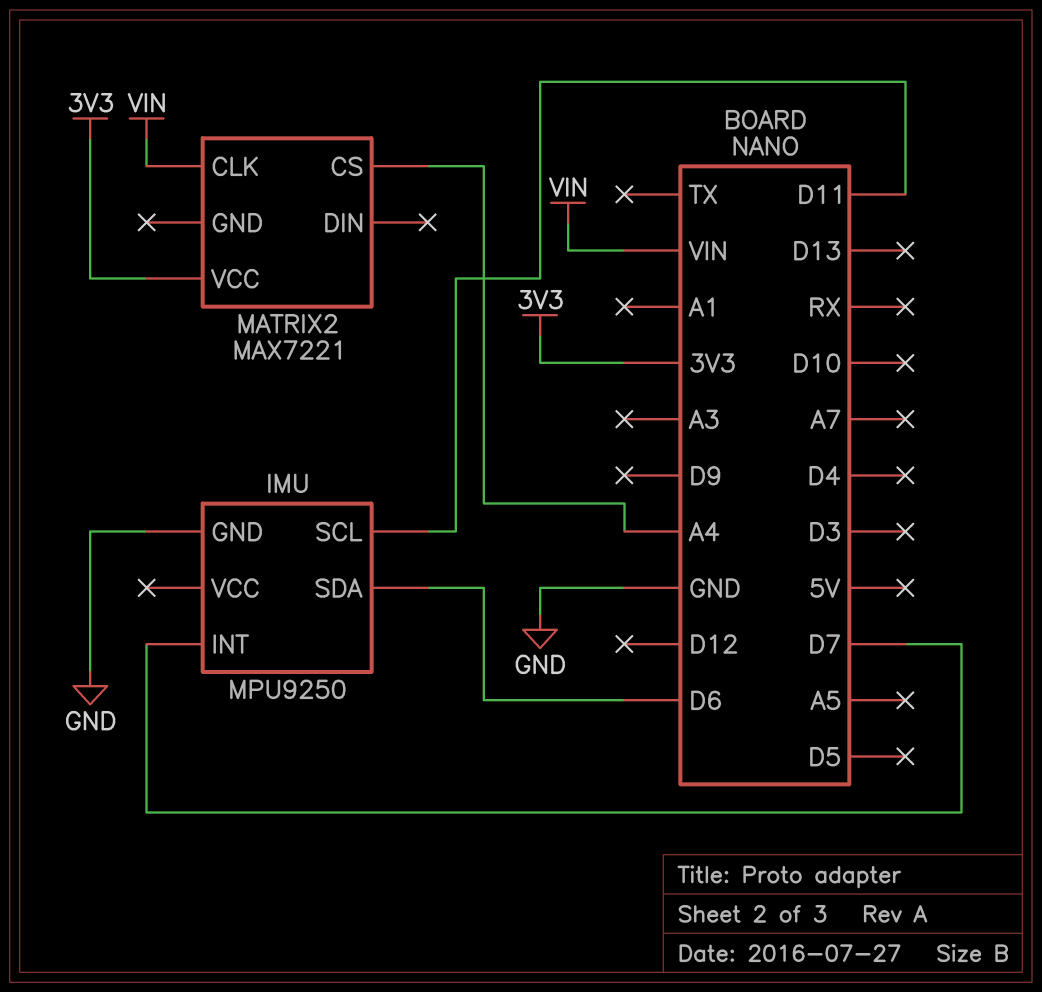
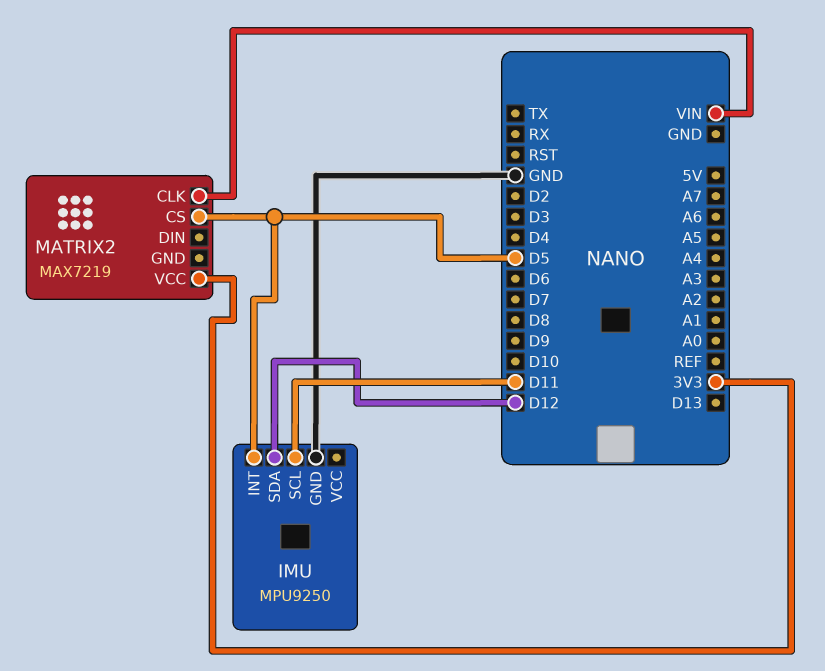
IMU pin INT: D7 -> D5
IMU pin SDA: D6 -> D12
MATRIX2: MAX7221 -> MAX7219
MATRIX2 pin CS: A4 -> D5

